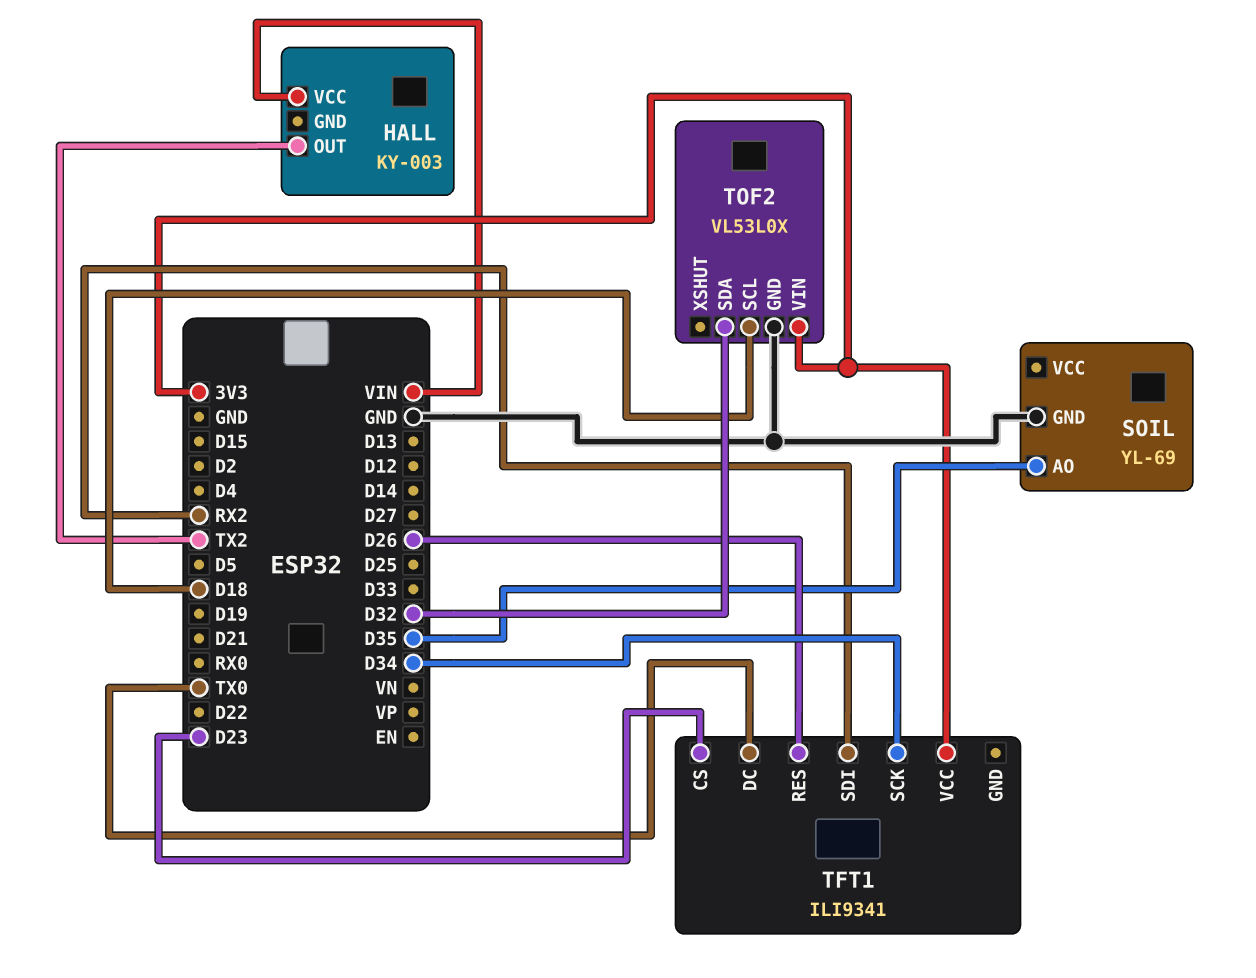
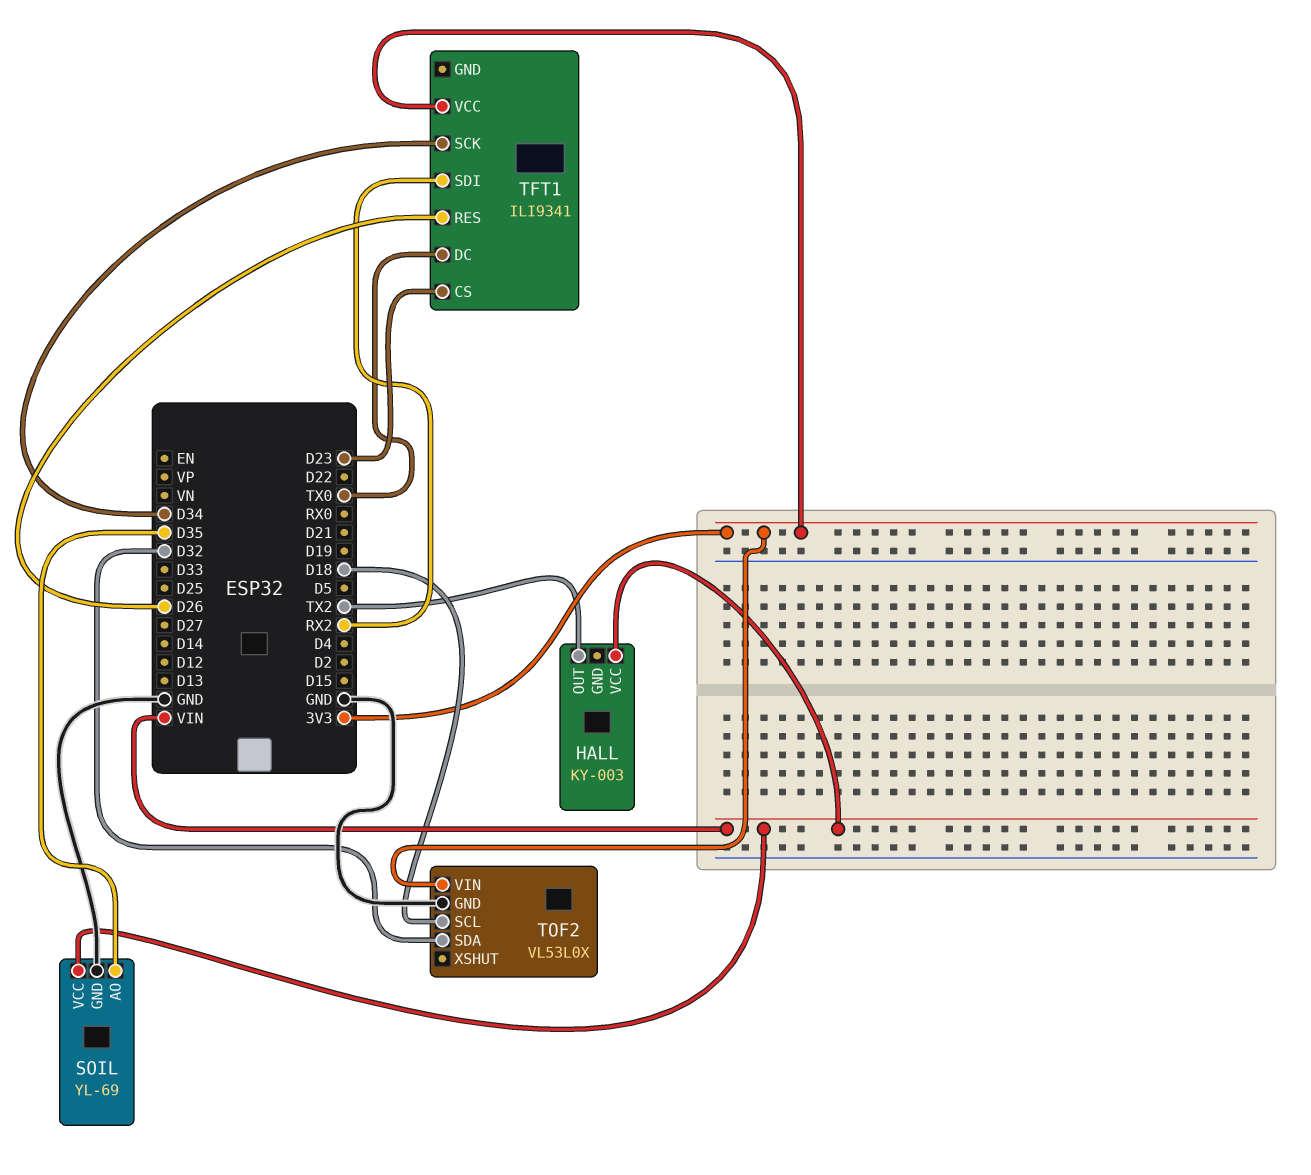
SOIL pin VCC: none -> VIN

